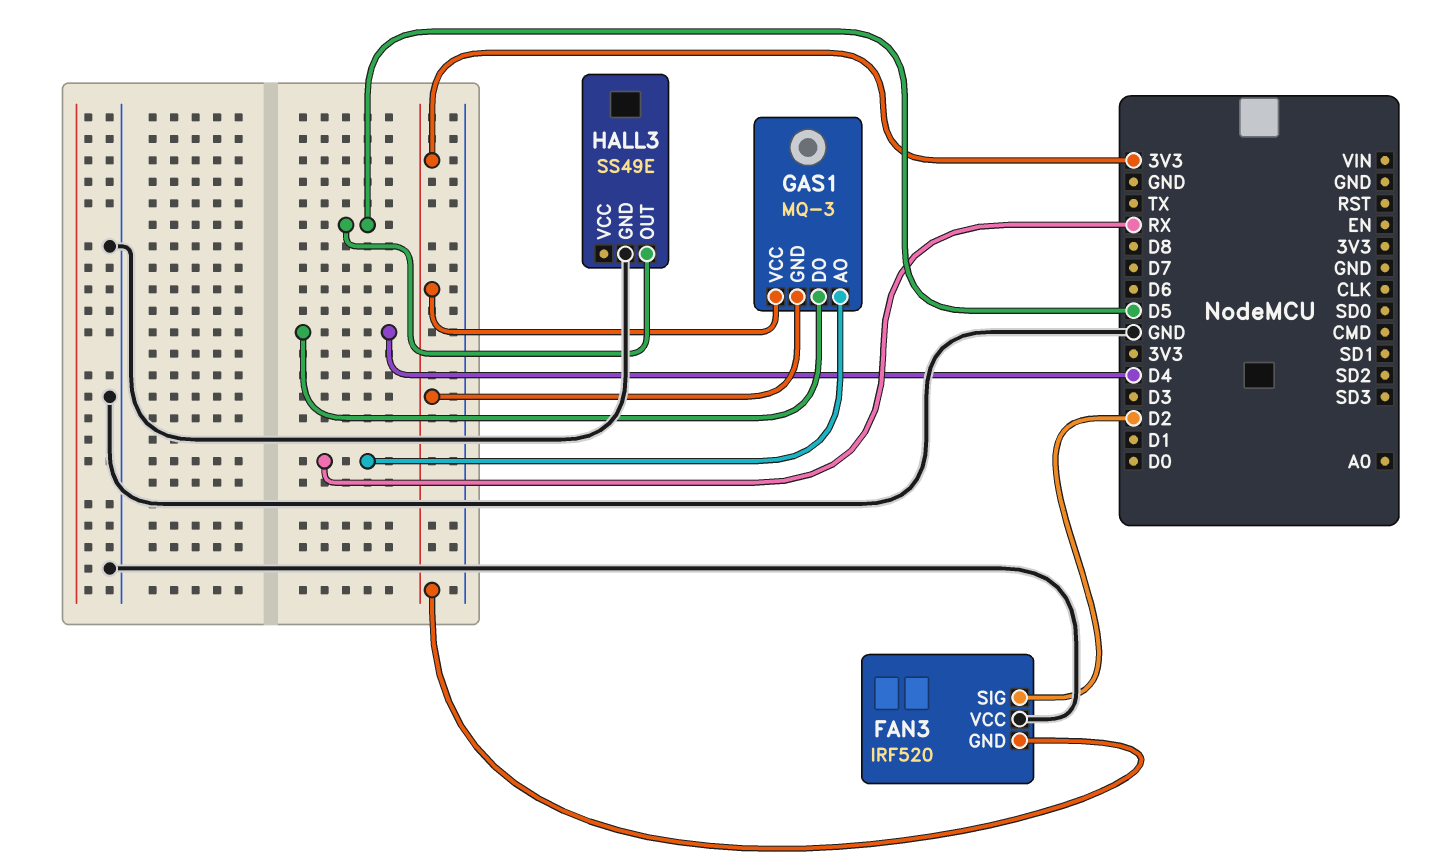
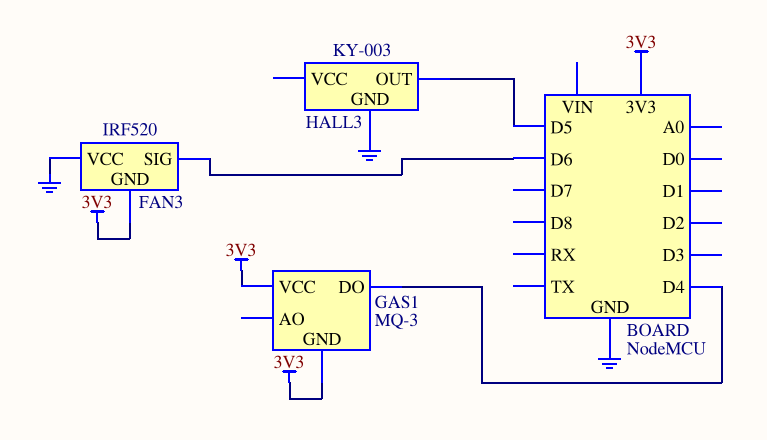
FAN3 pin SIG: D2 -> D6
GAS1 pin AO: RX -> none
HALL3: SS49E -> KY-003

